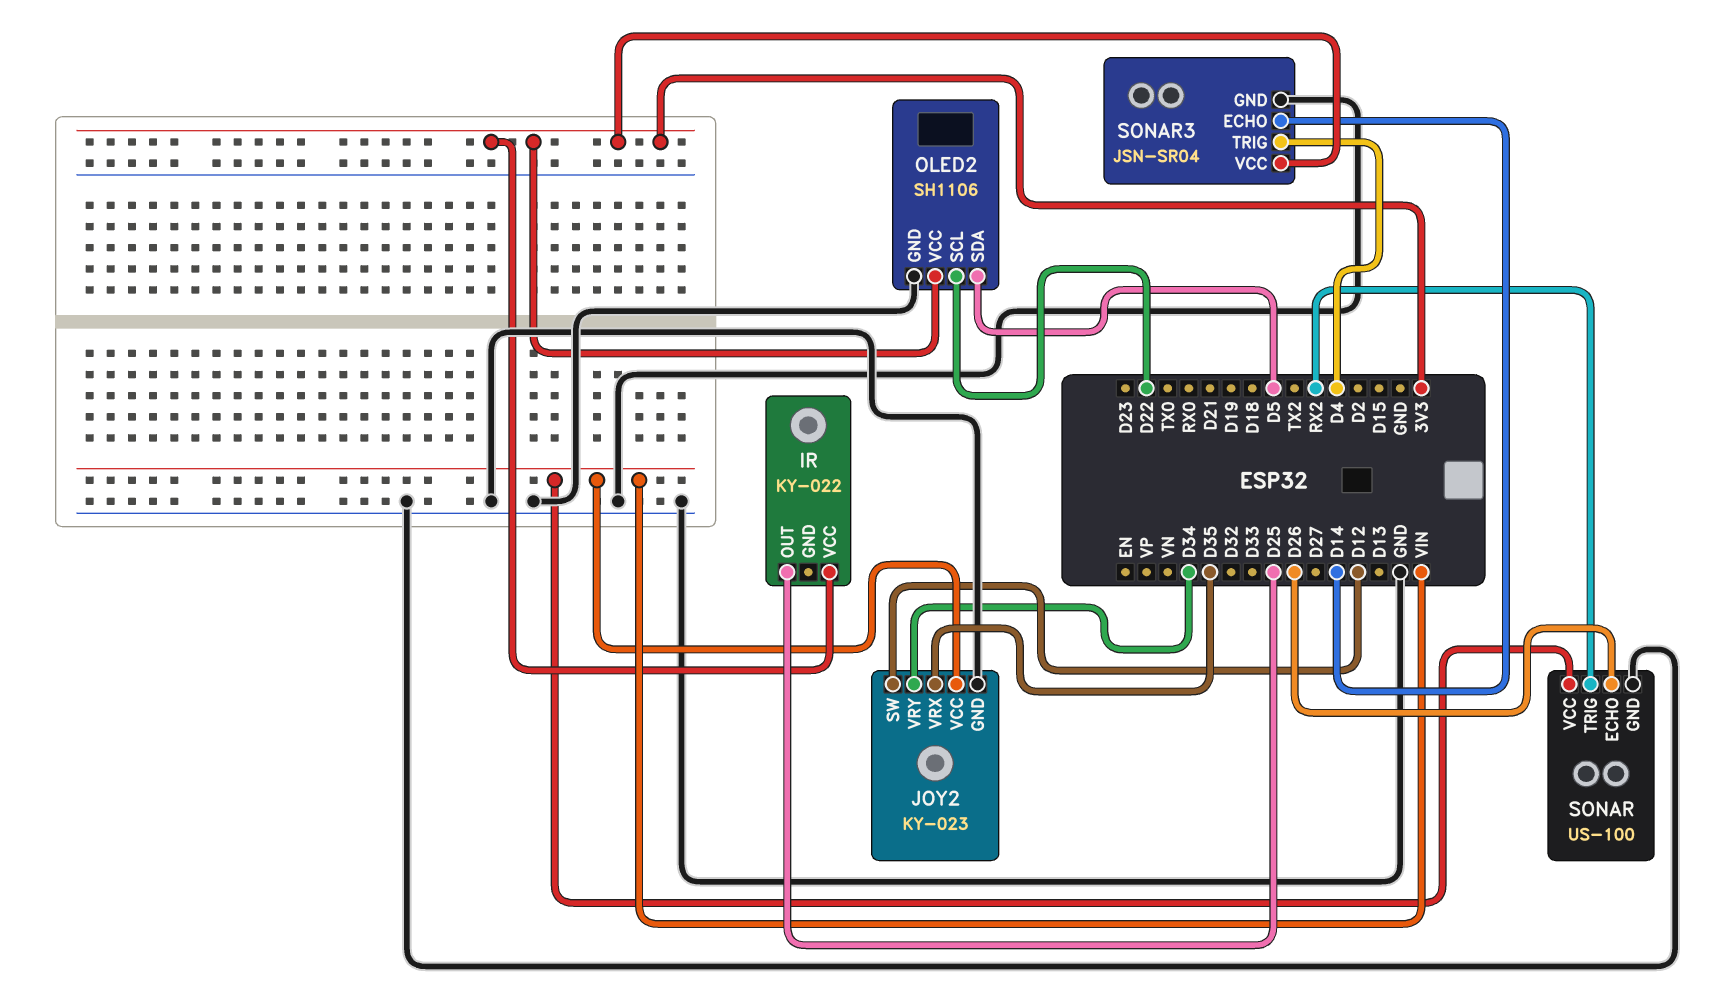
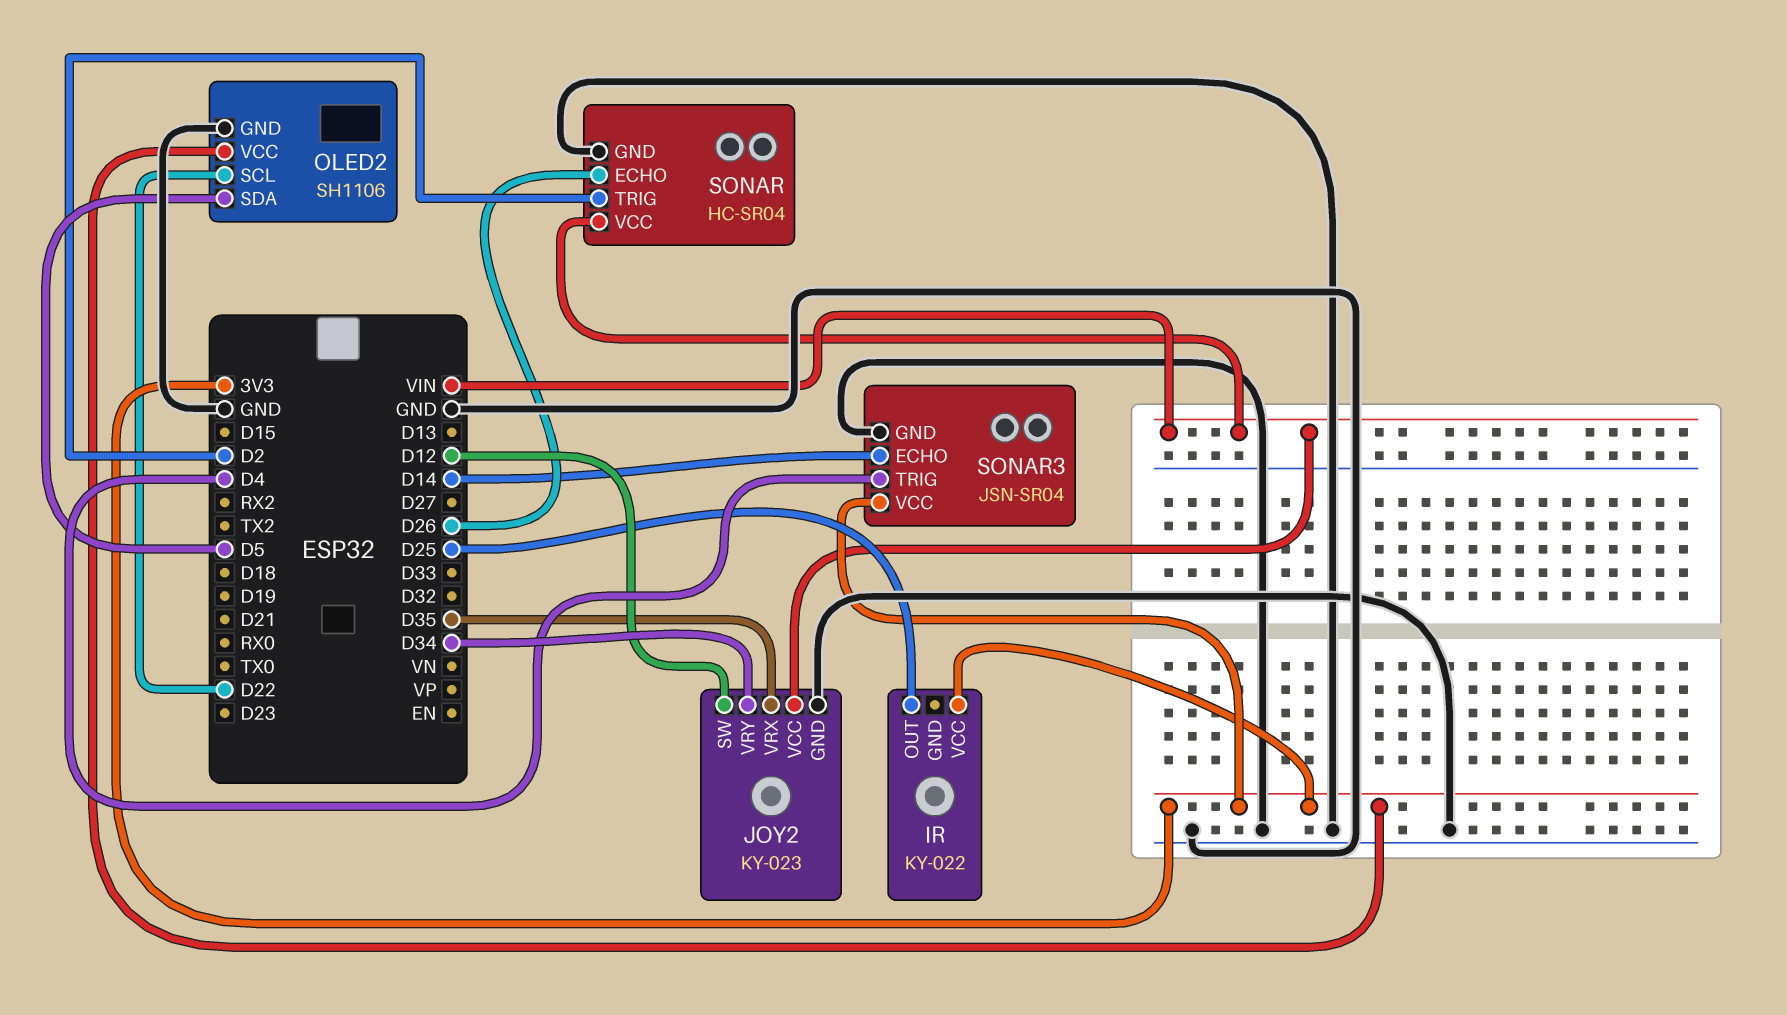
SONAR: US-100 -> HC-SR04
SONAR pin TRIG: RX2 -> D2

